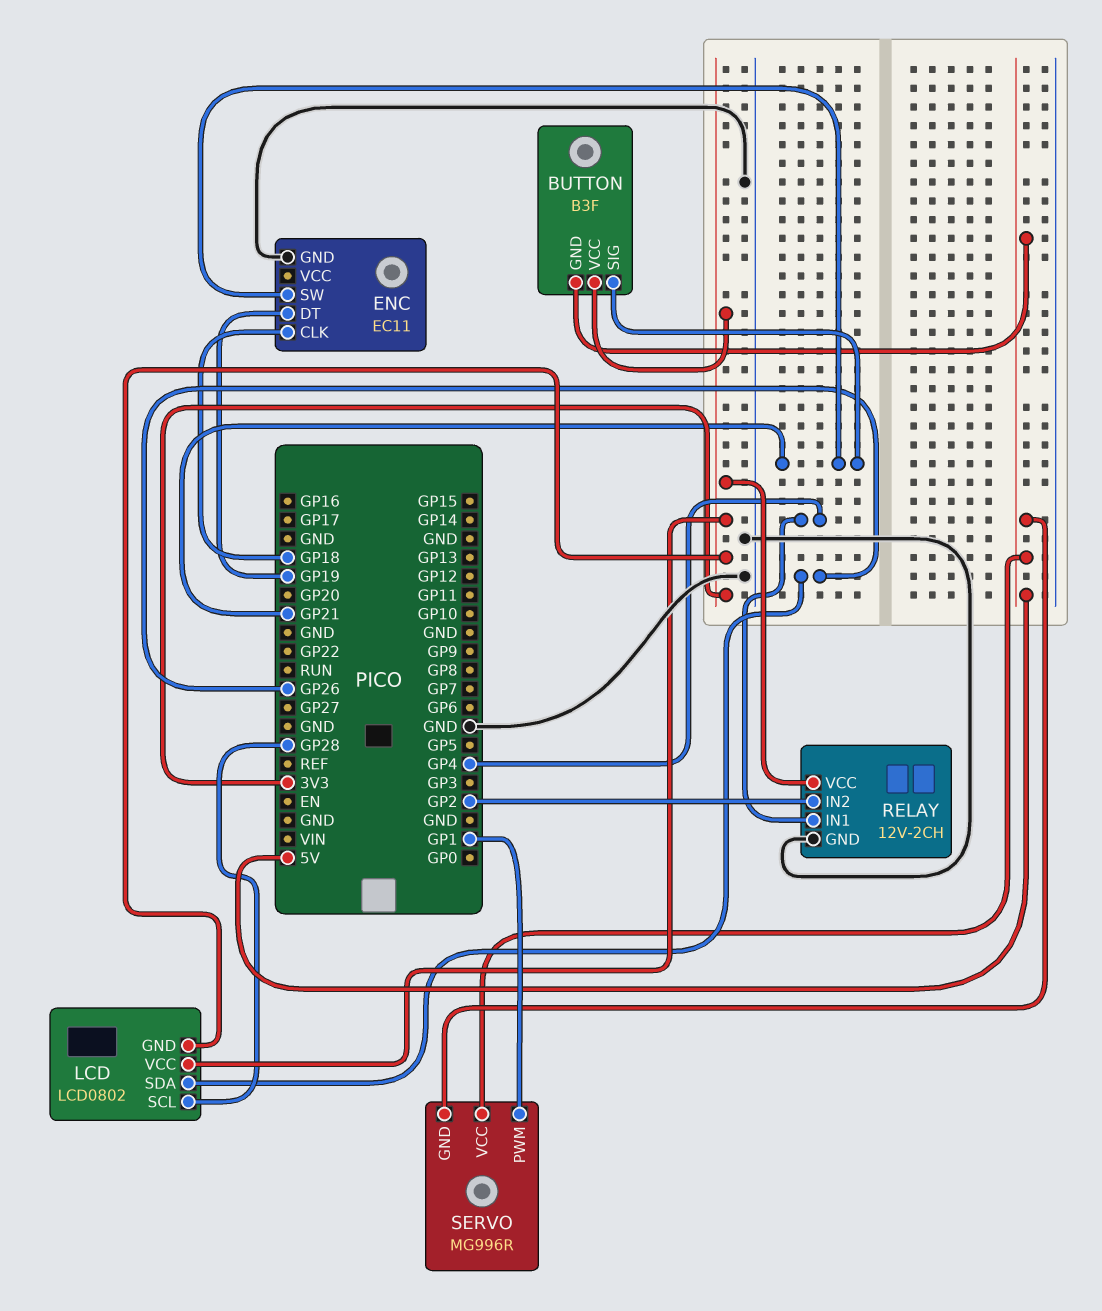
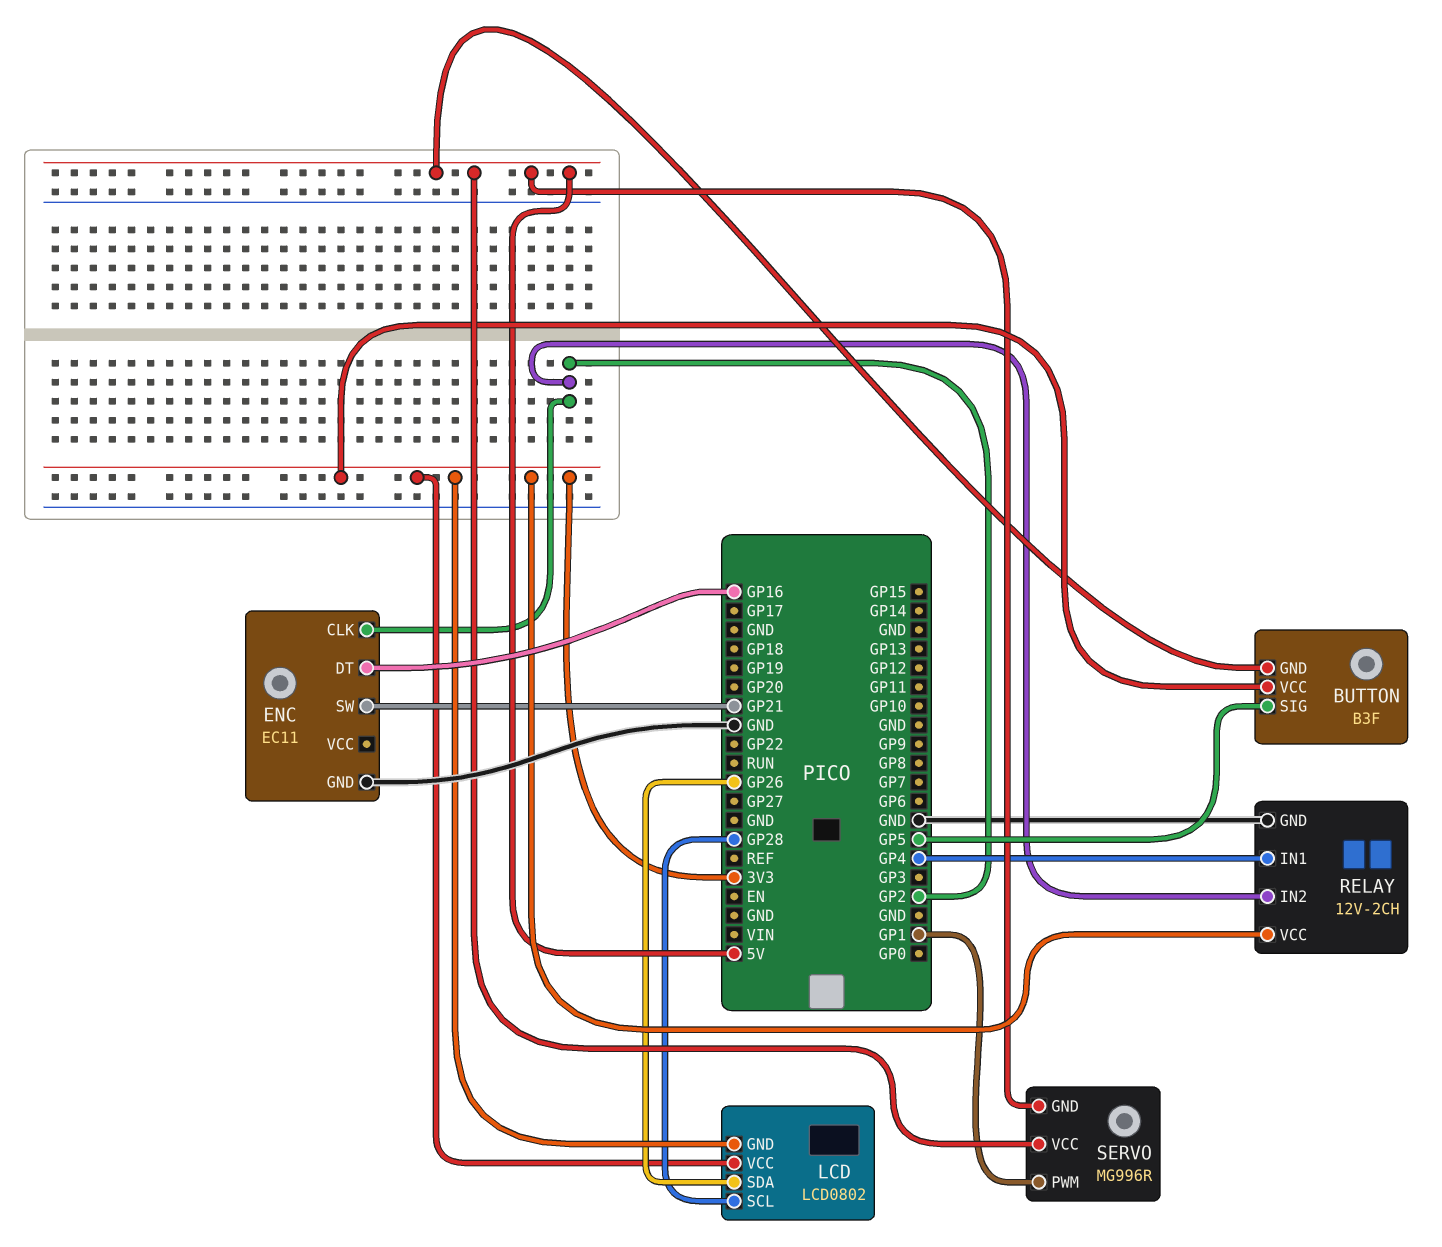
BUTTON pin SIG: GP21 -> GP5
ENC pin CLK: GP18 -> GP2
ENC pin DT: GP19 -> GP16

